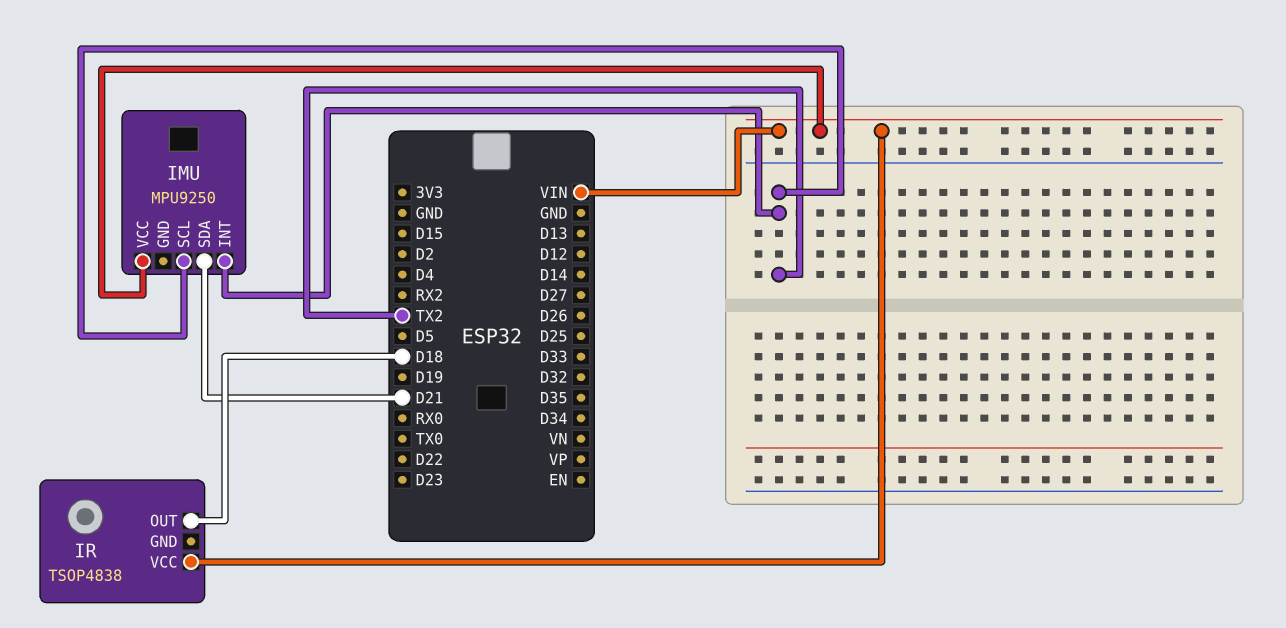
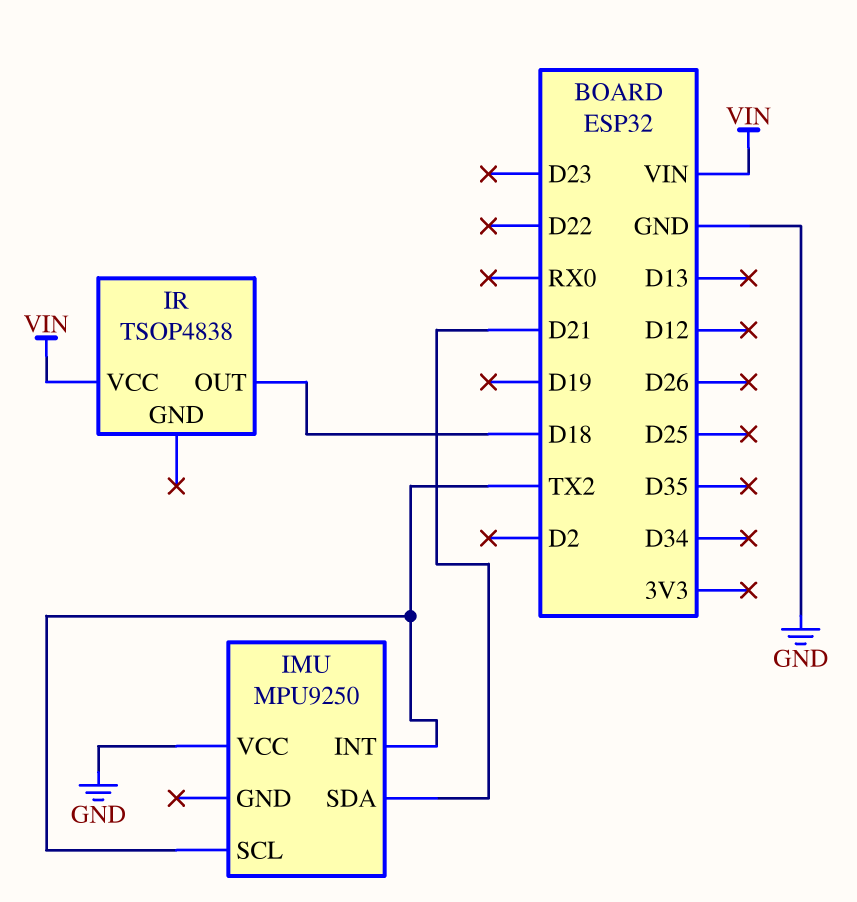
IMU pin VCC: VIN -> GND

